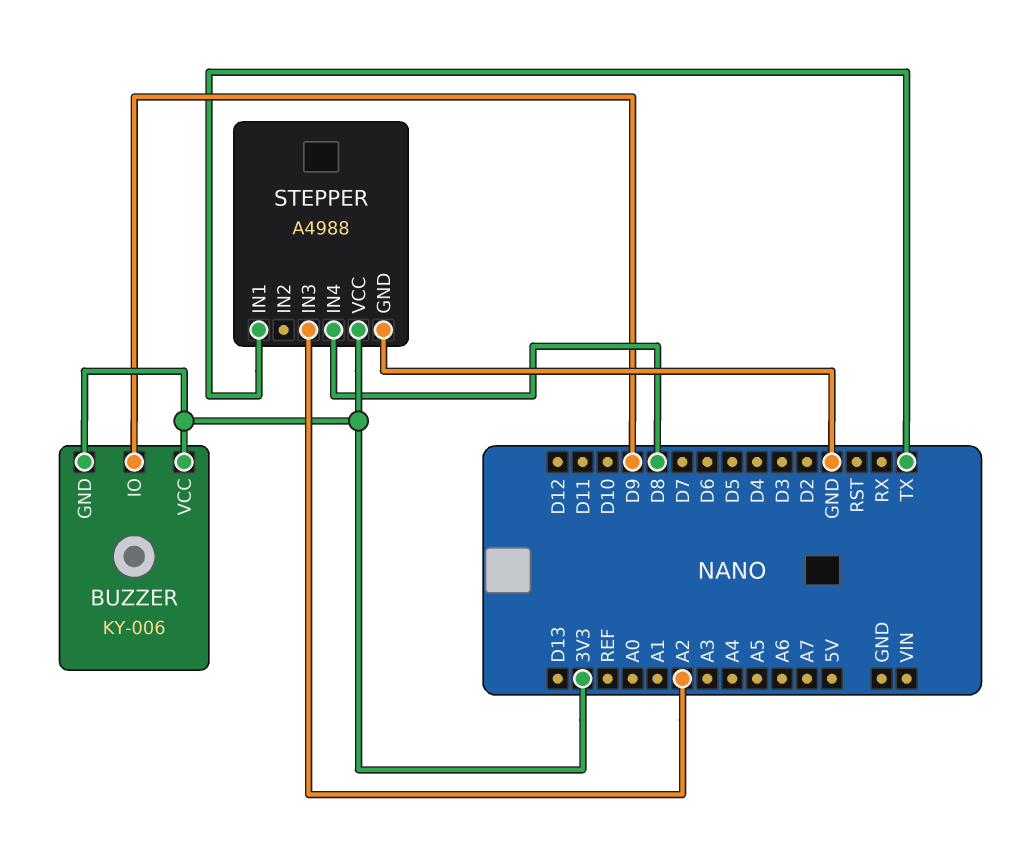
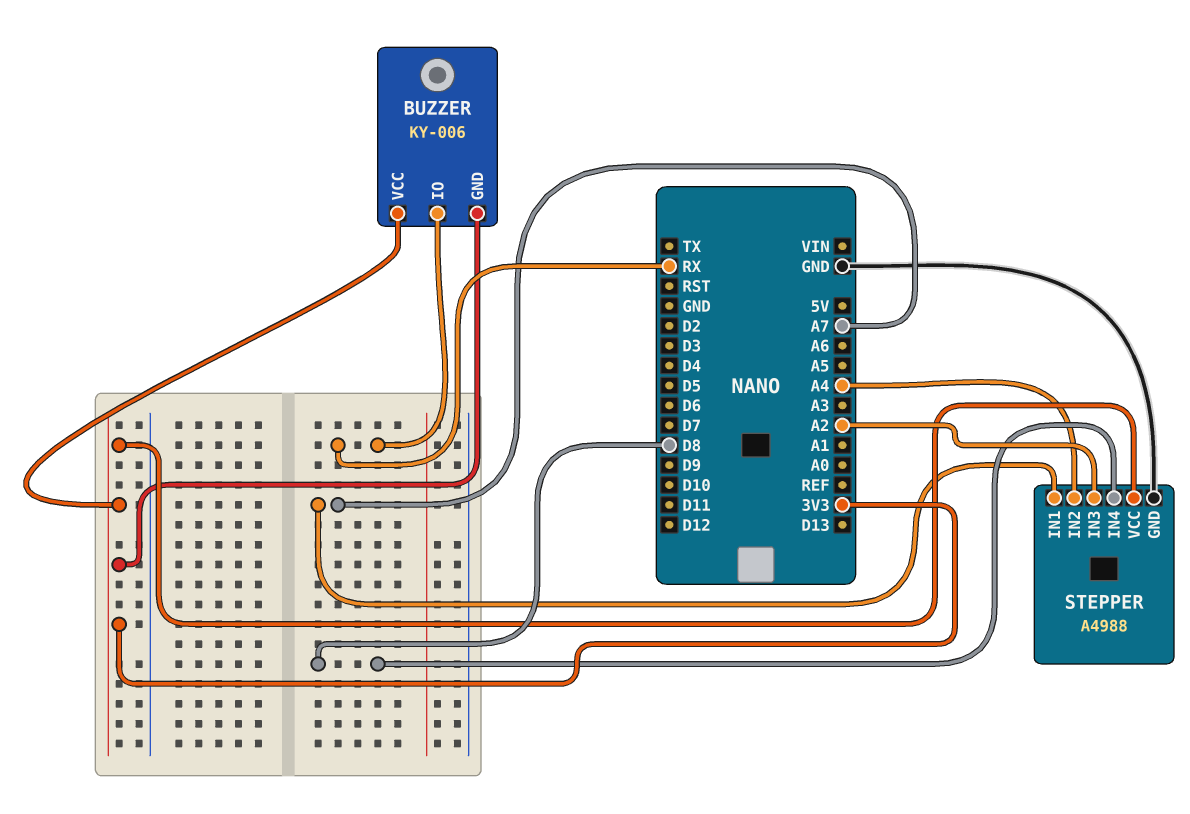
BUZZER pin IO: D9 -> RX
STEPPER pin IN1: TX -> A7
STEPPER pin IN2: none -> A4

